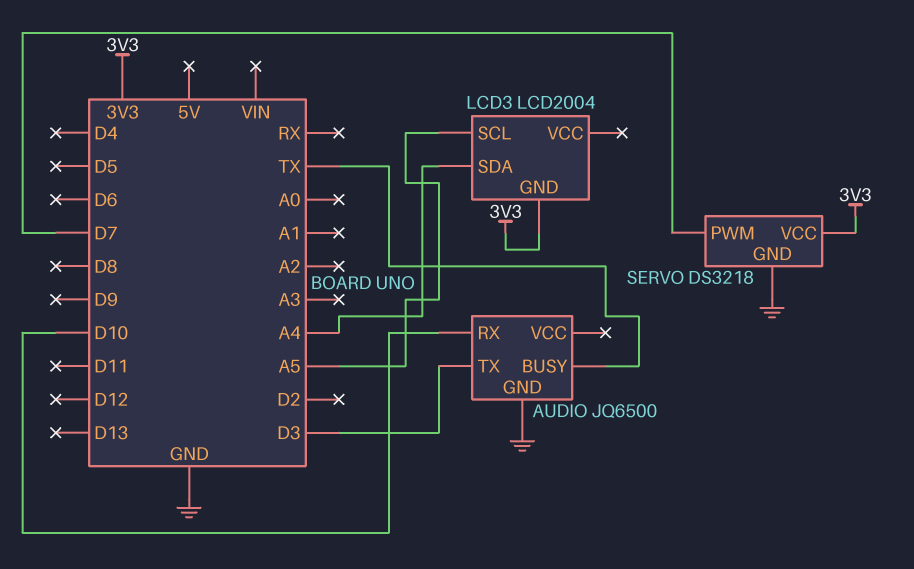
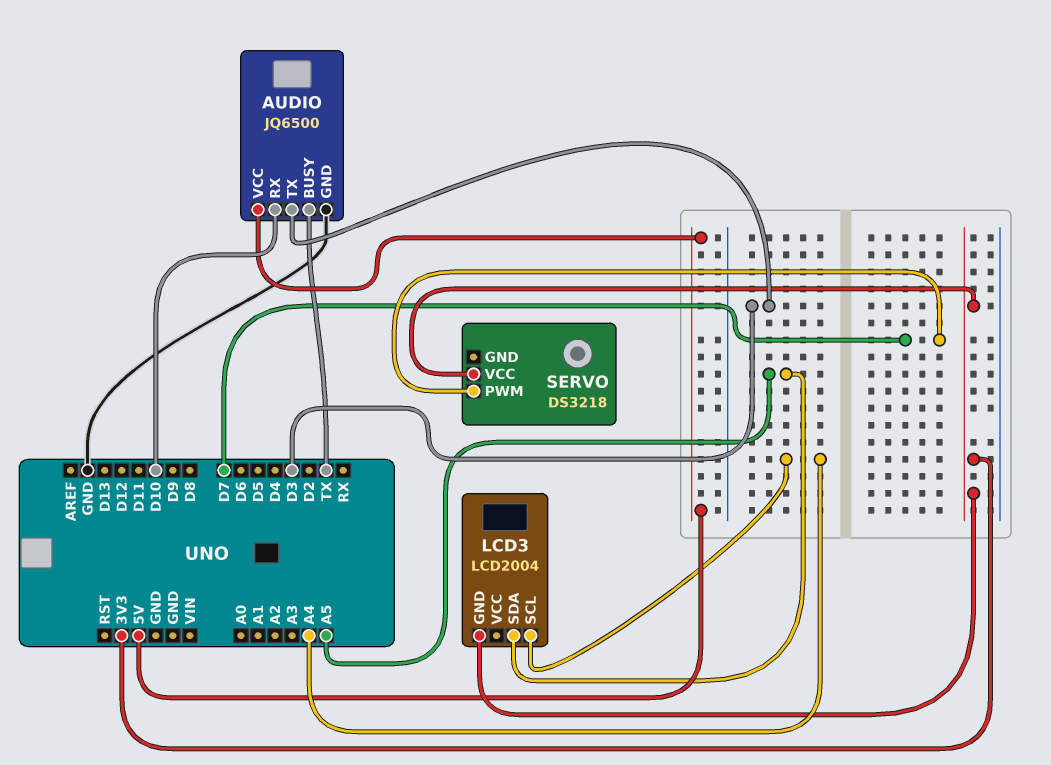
AUDIO pin VCC: none -> 5V
LCD3 pin SCL: A5 -> A4
LCD3 pin SDA: A4 -> A5
SERVO pin GND: GND -> none

